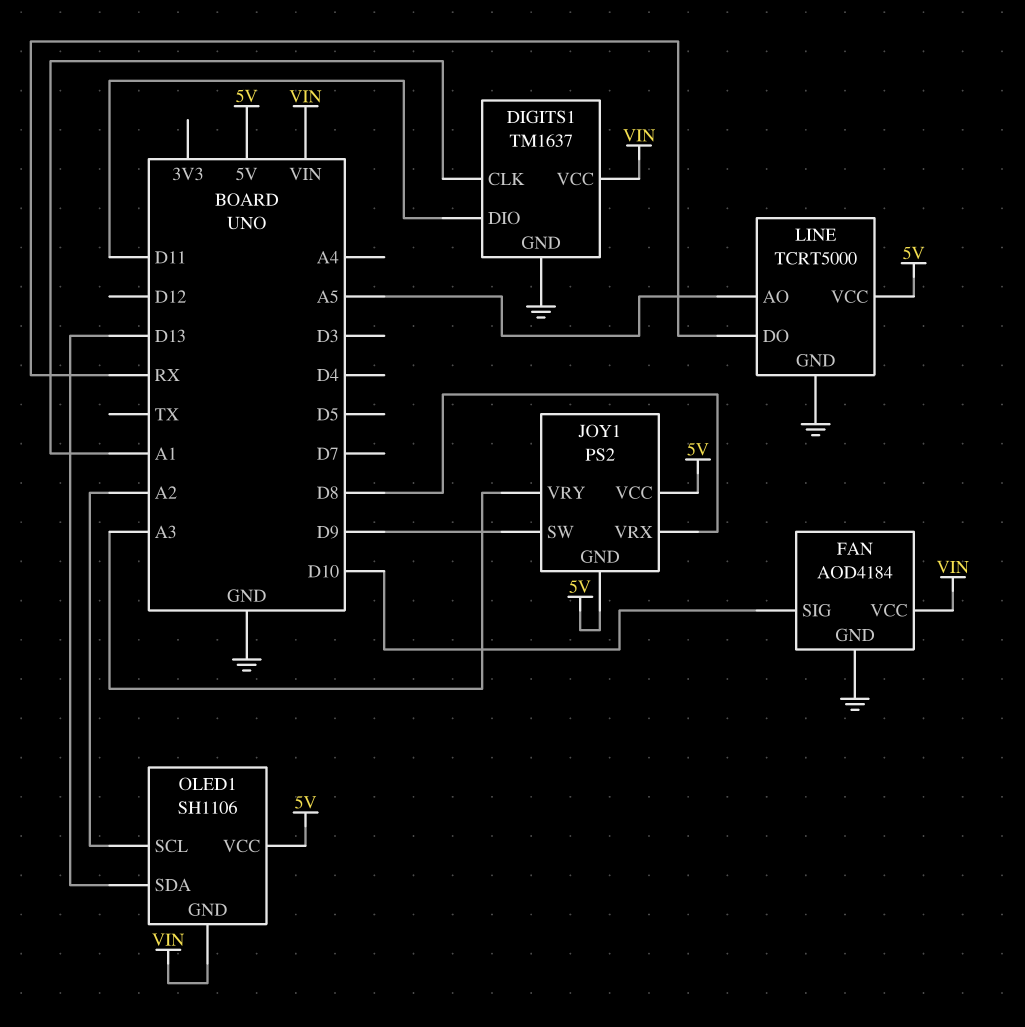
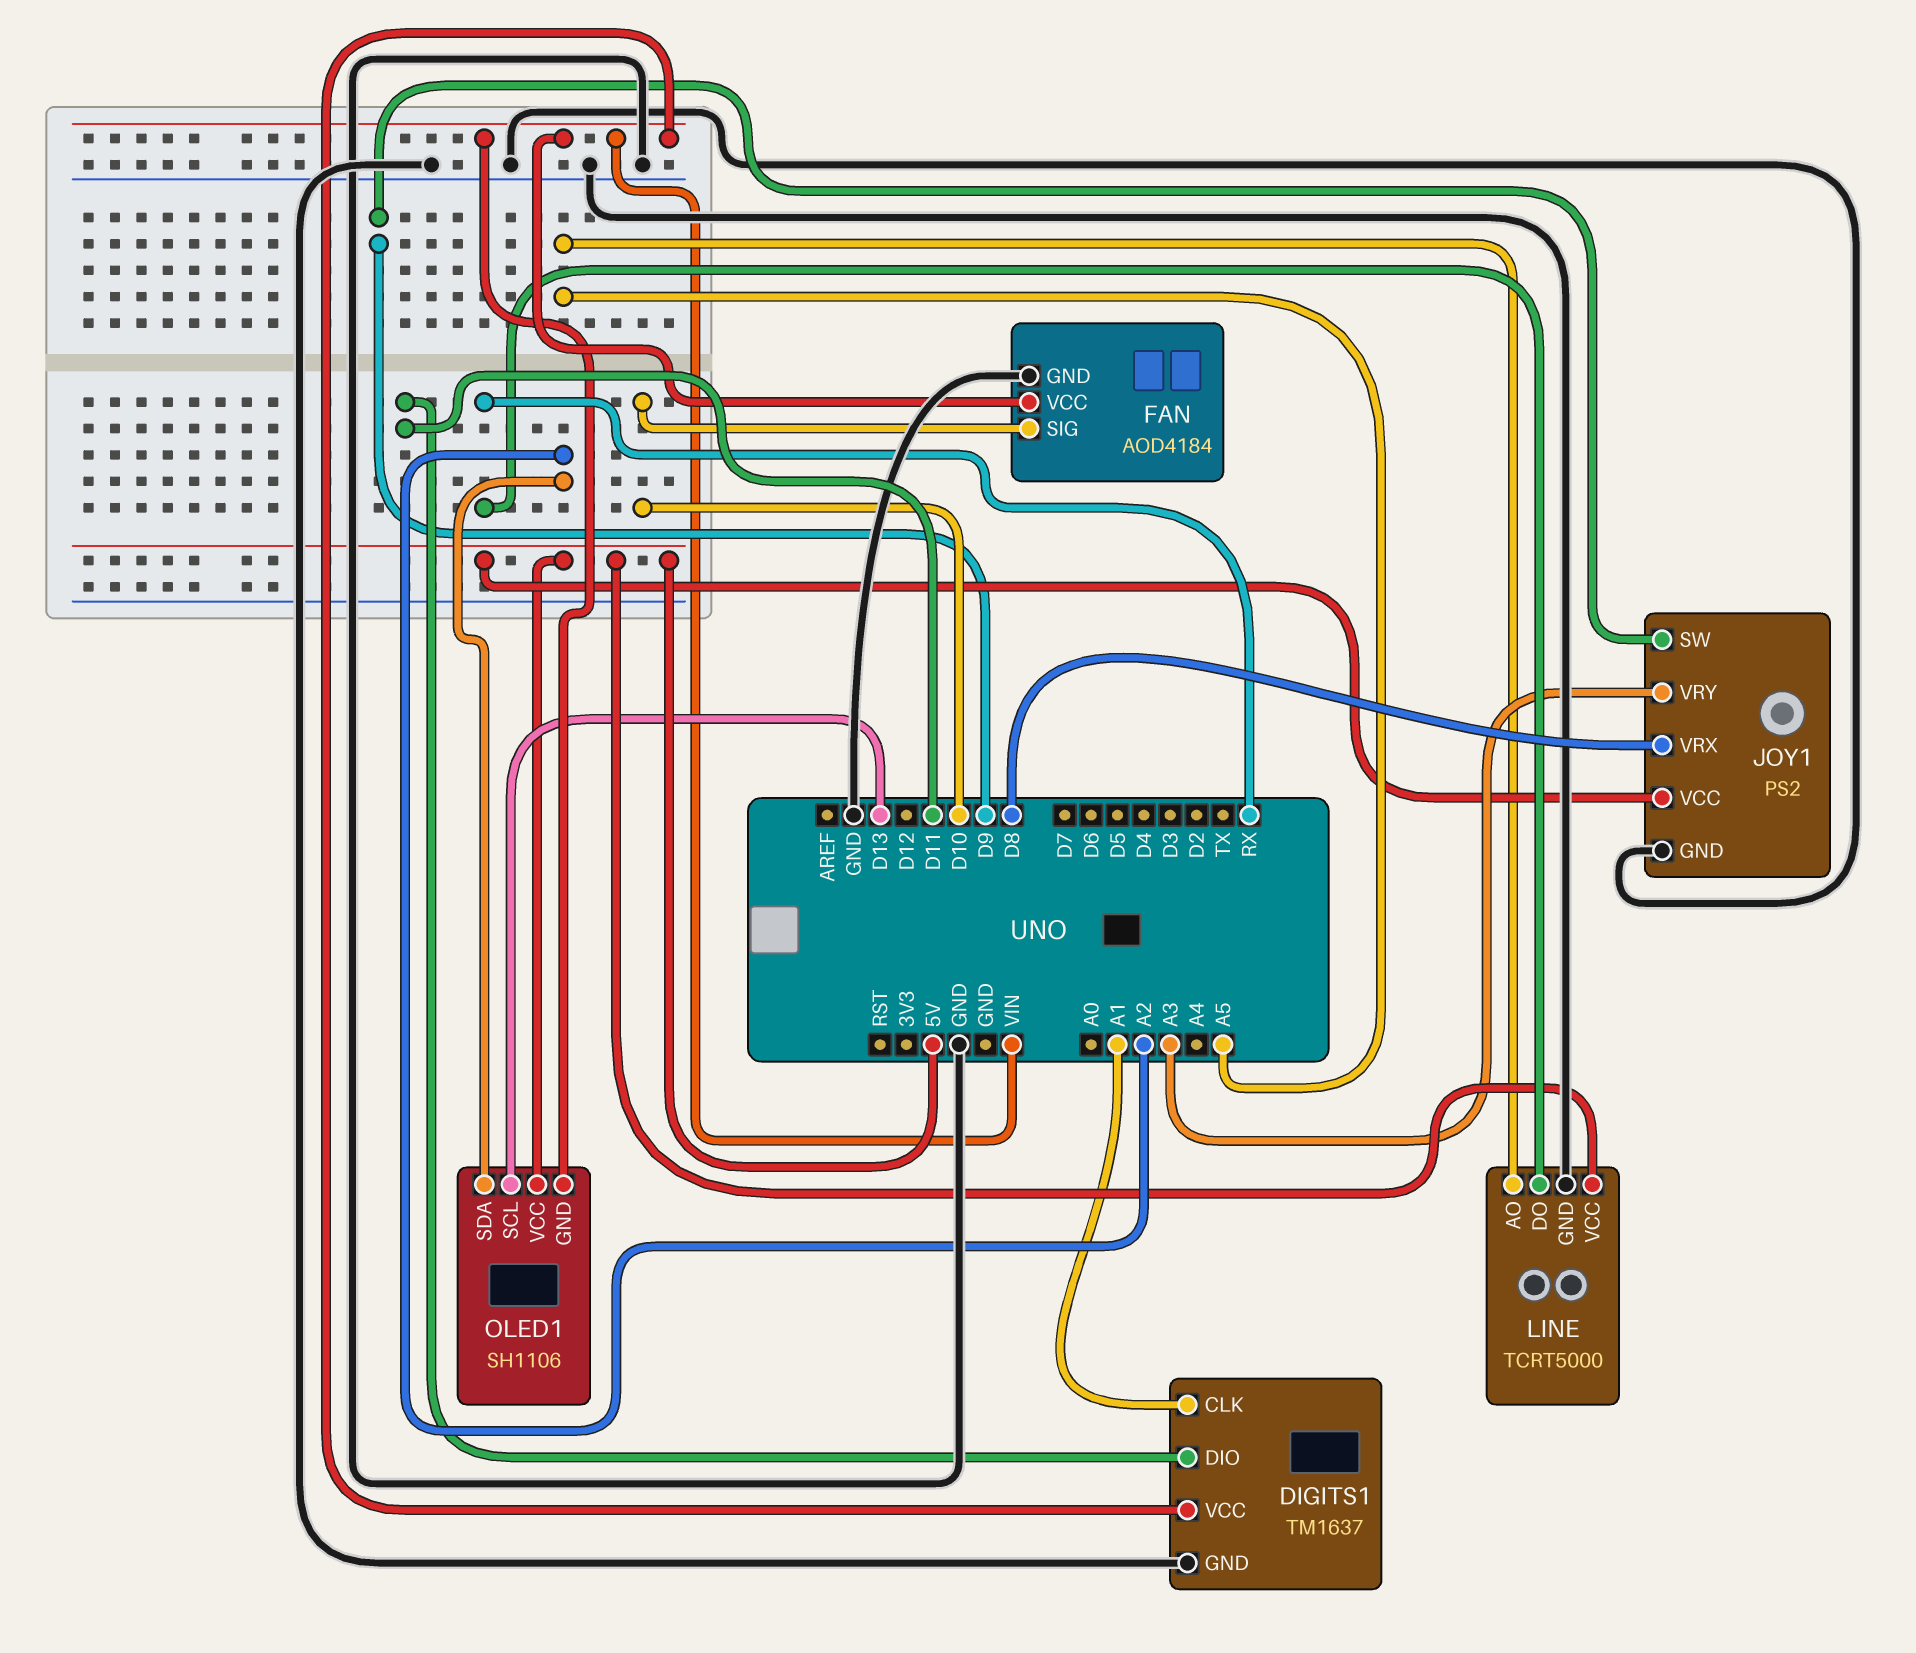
JOY1 pin GND: 5V -> GND
OLED1 pin SCL: A2 -> D13
OLED1 pin SDA: D13 -> A2

